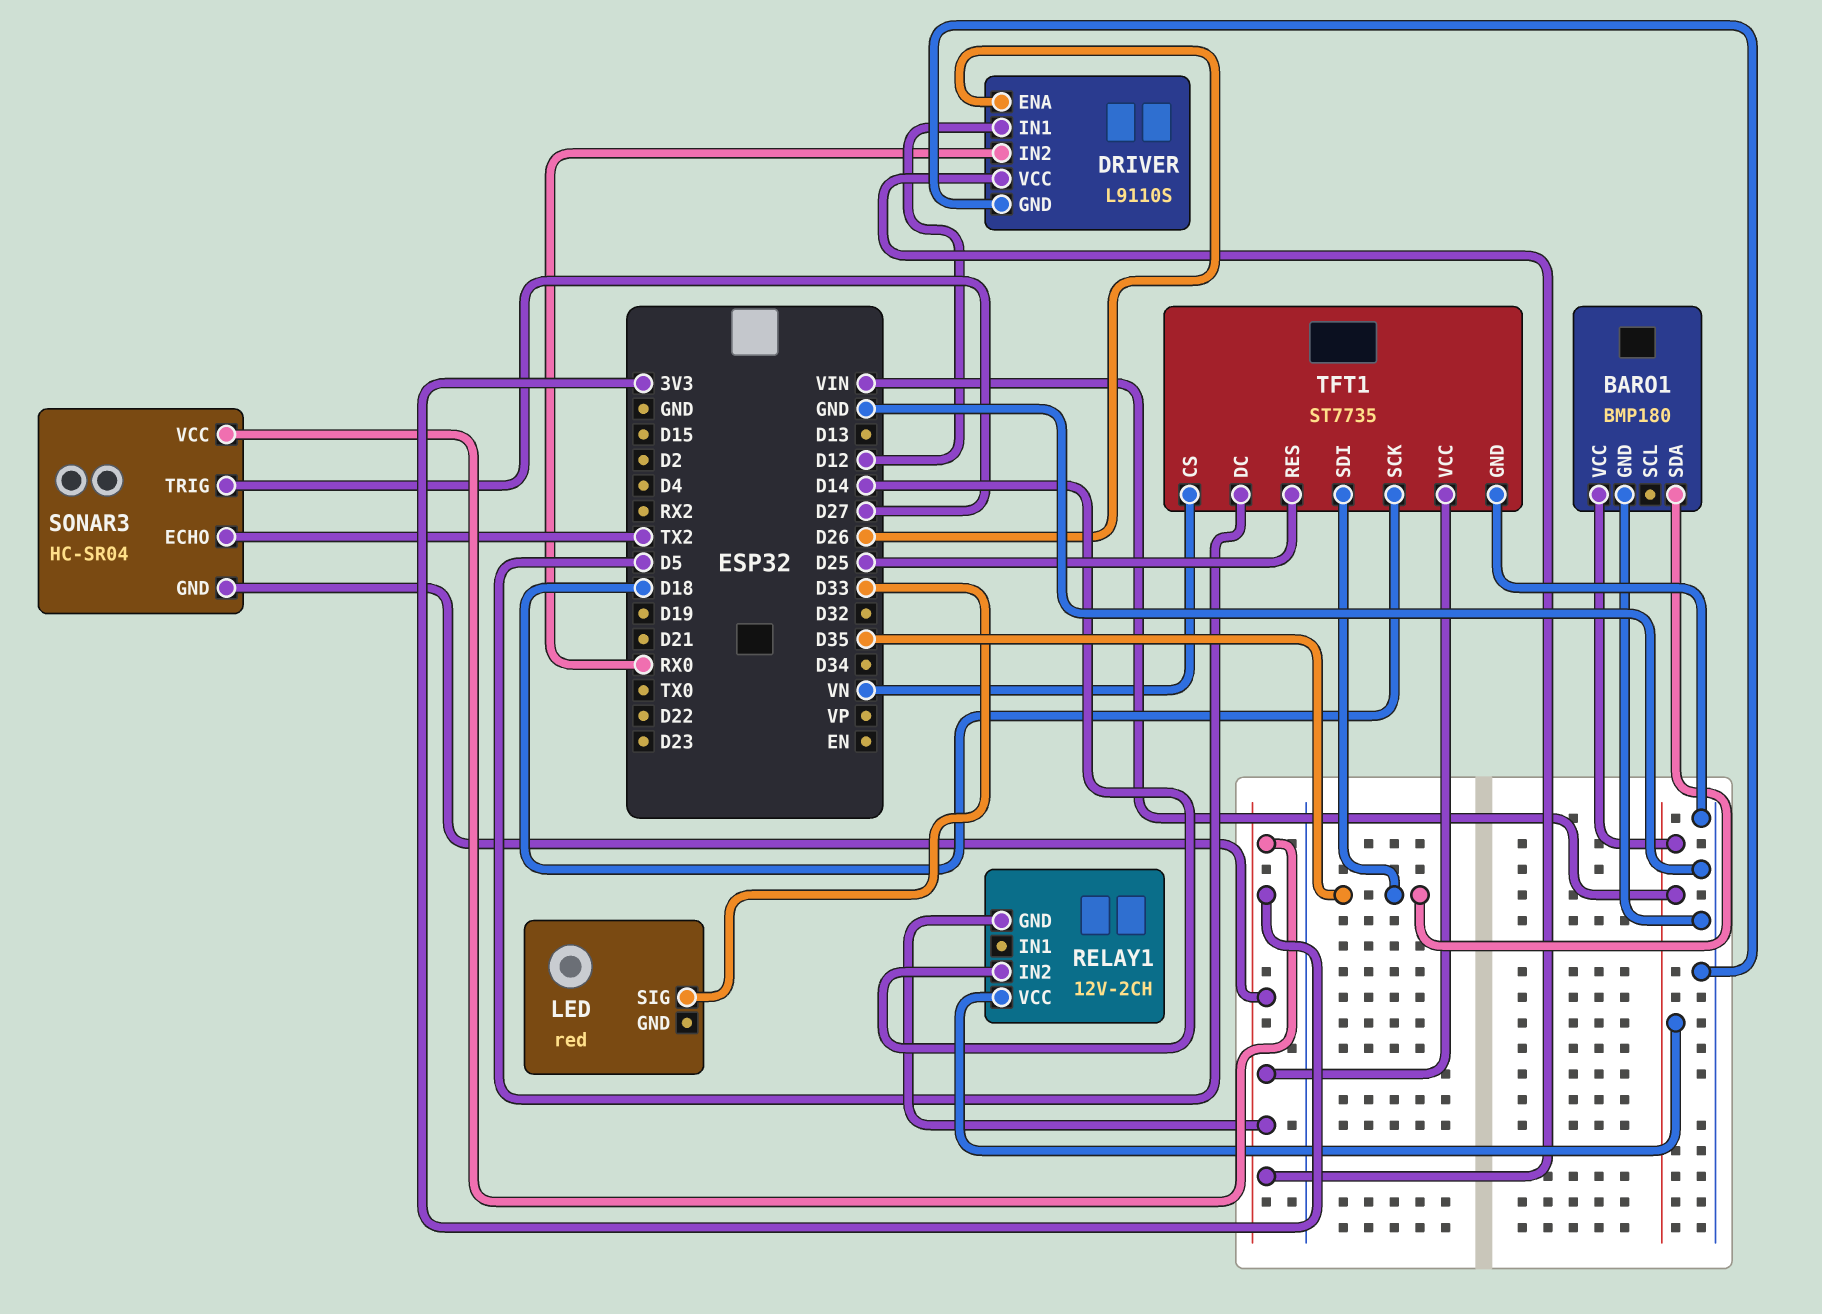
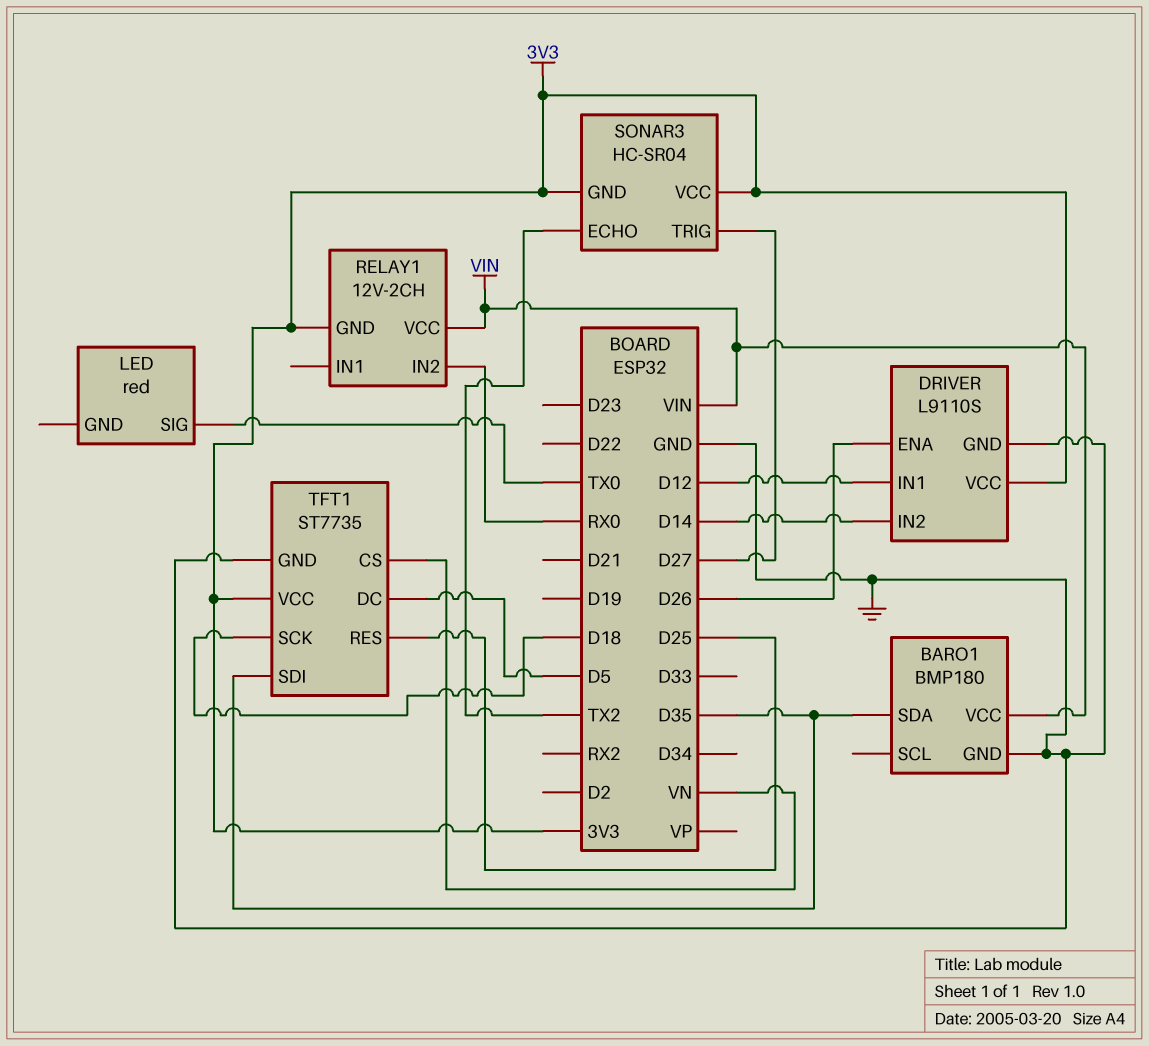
DRIVER pin IN2: RX0 -> D14
LED pin SIG: D33 -> TX0
RELAY1 pin IN2: D14 -> RX0

